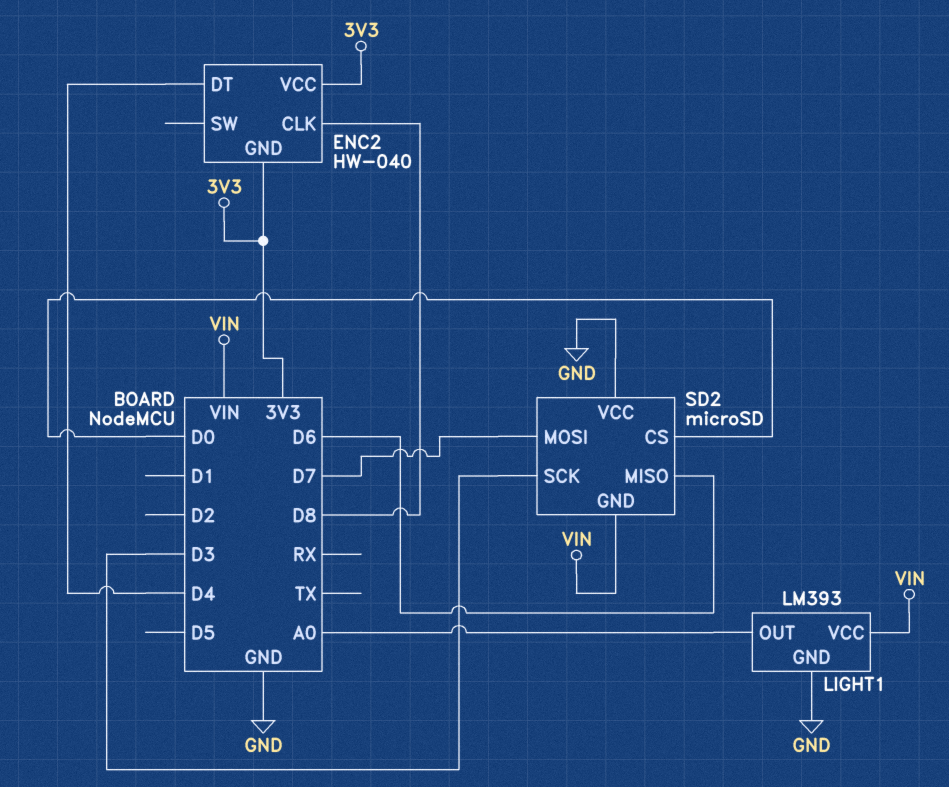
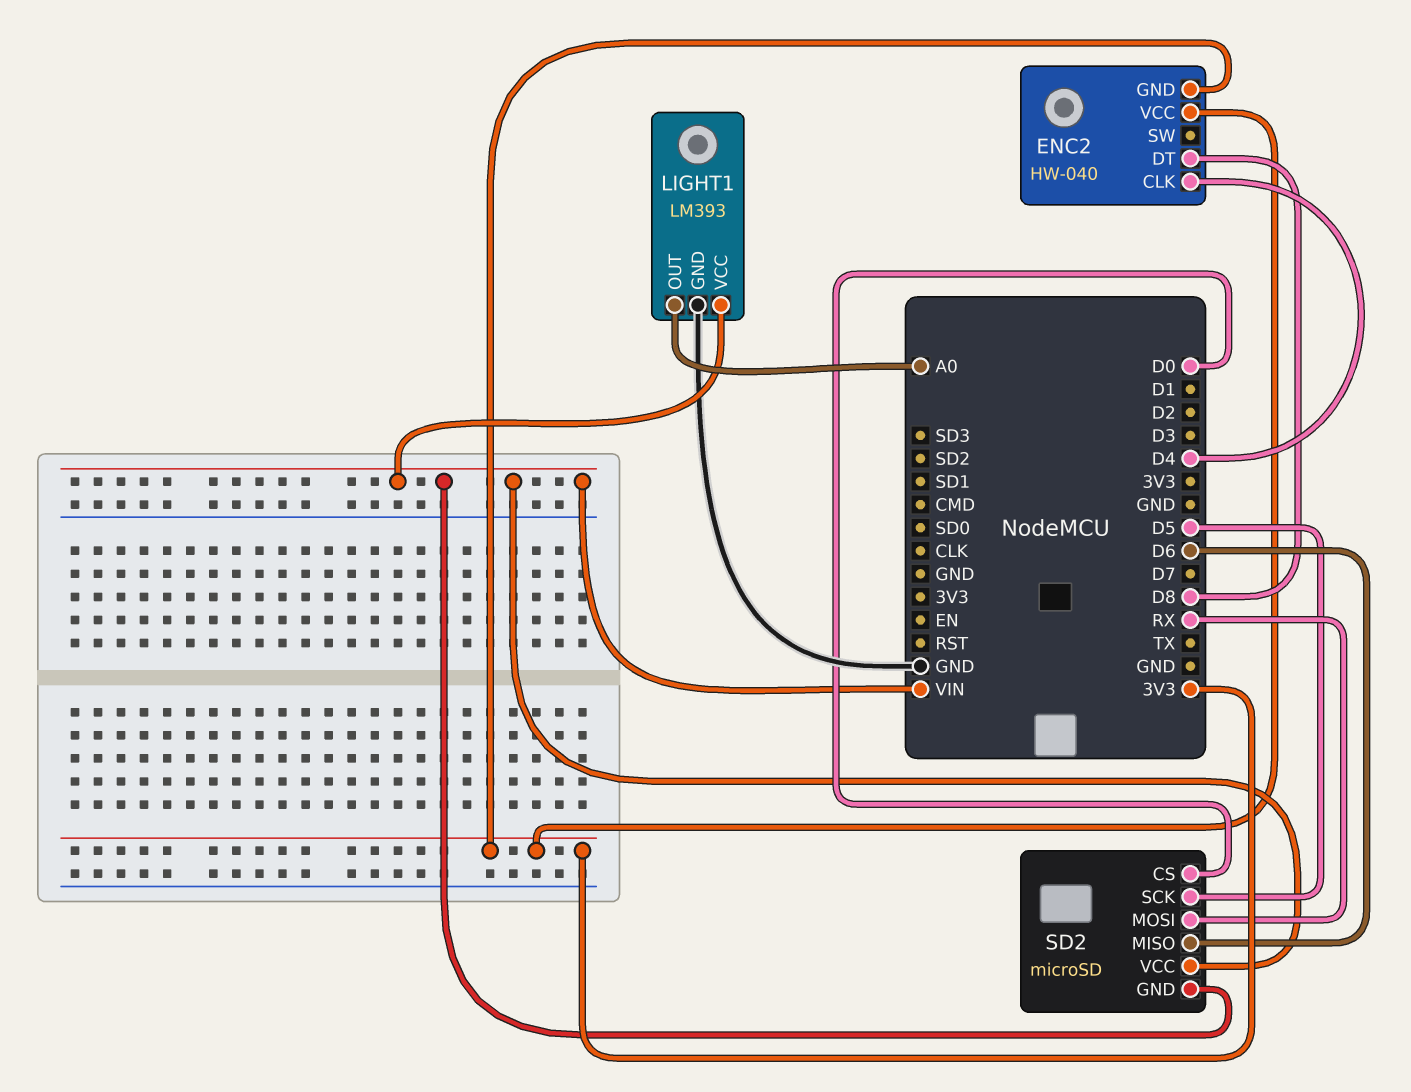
ENC2 pin CLK: D8 -> D4
ENC2 pin DT: D4 -> D8
SD2 pin MOSI: D7 -> RX
SD2 pin SCK: D3 -> D5
SD2 pin VCC: GND -> VIN

